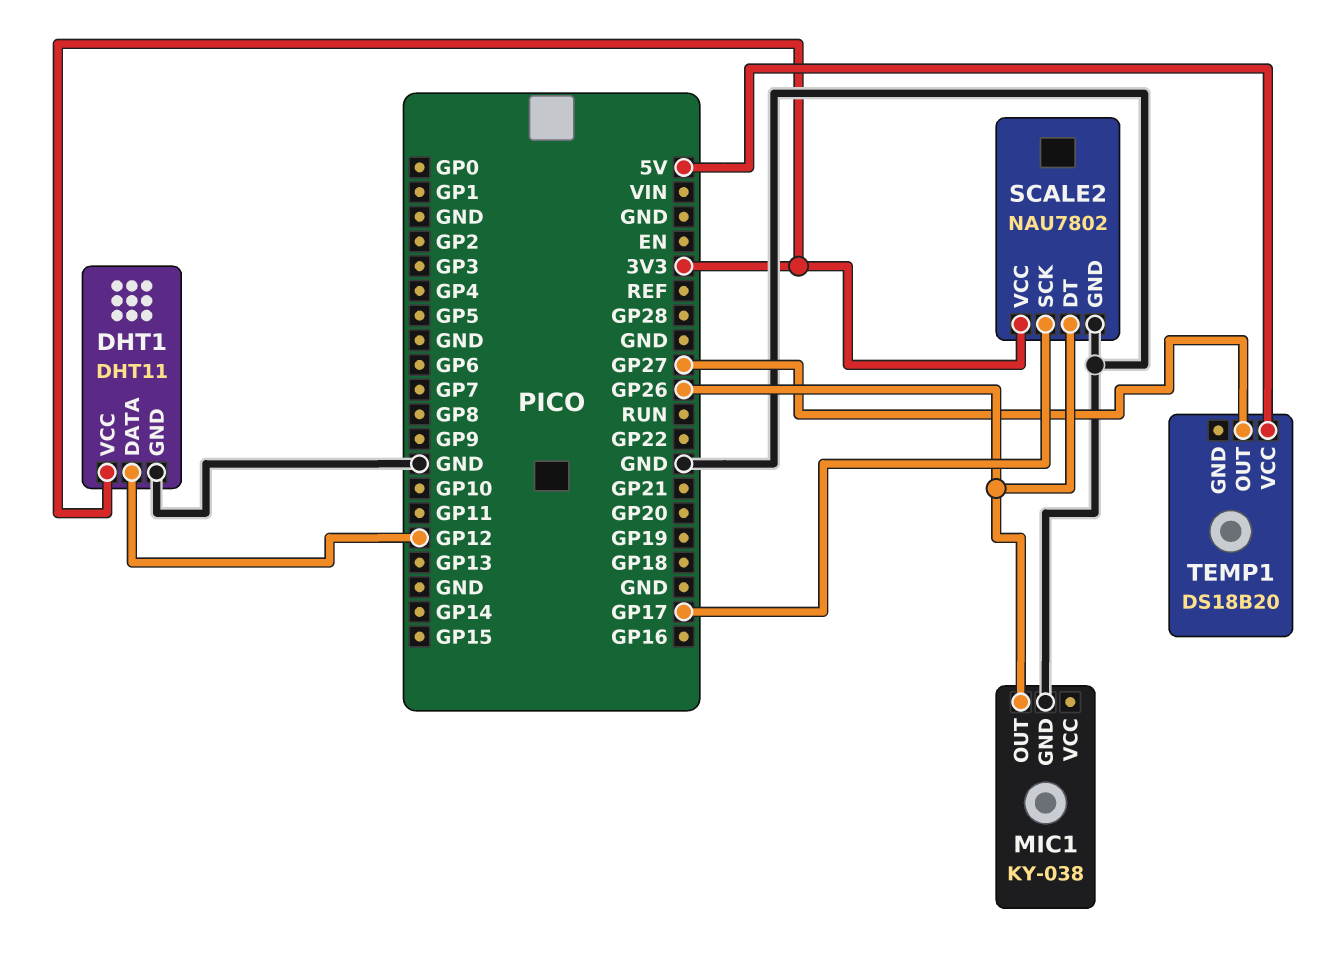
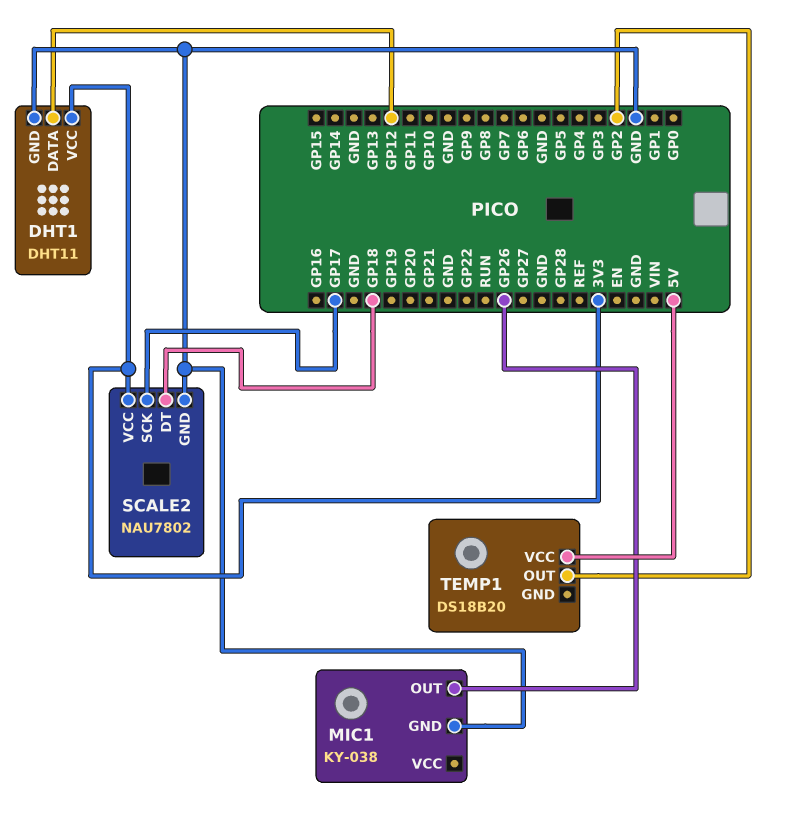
SCALE2 pin DT: GP26 -> GP18
TEMP1 pin OUT: GP27 -> GP2

